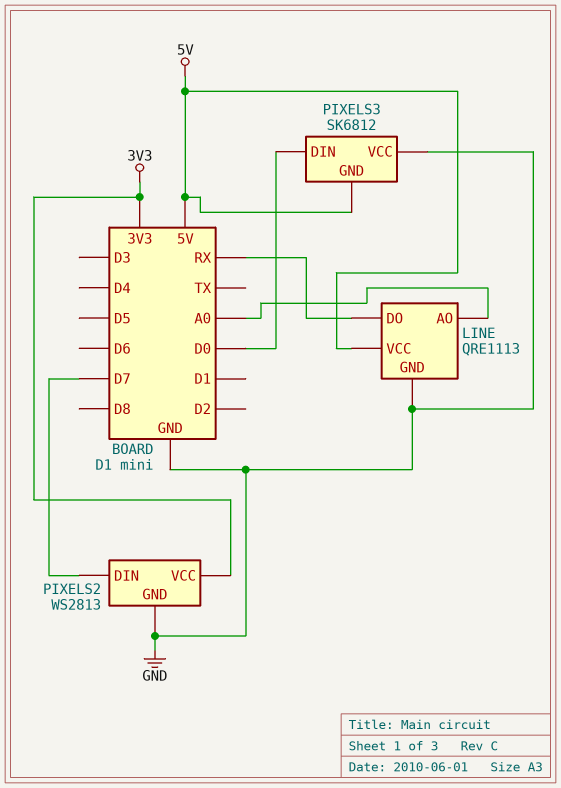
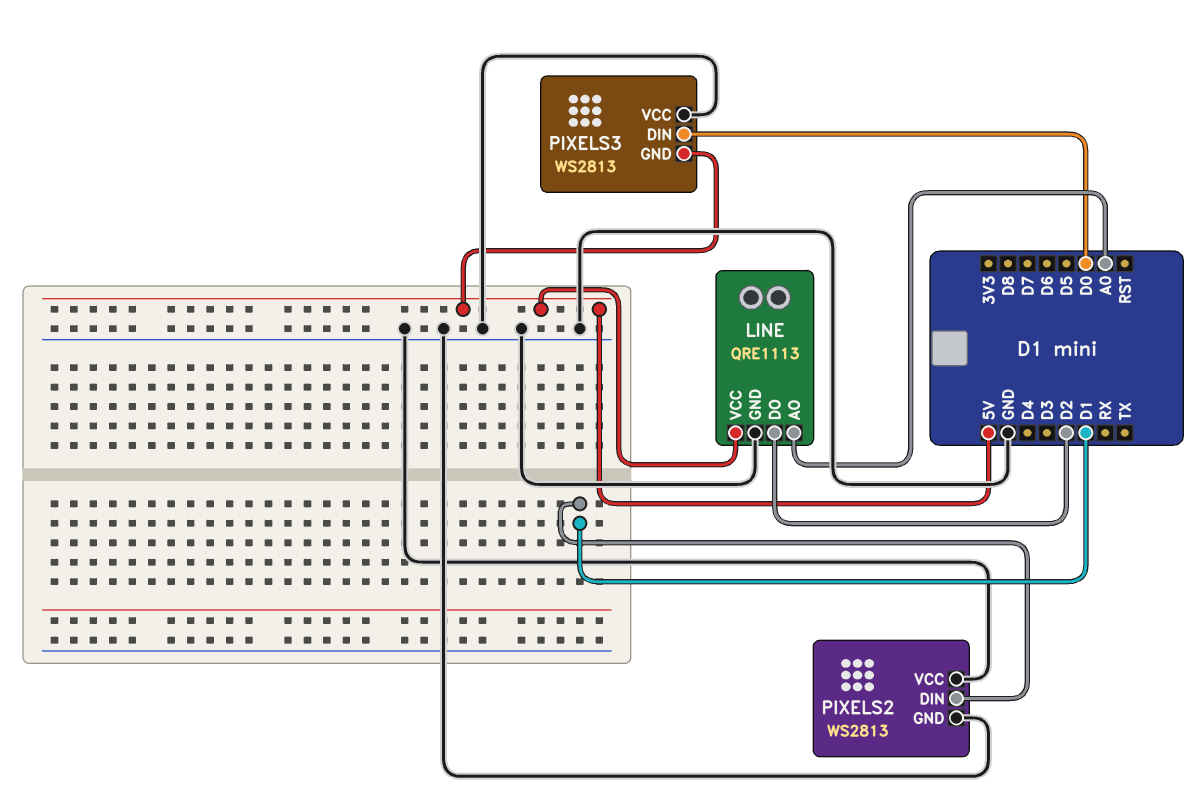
LINE pin DO: RX -> D2
PIXELS2 pin DIN: D7 -> D1
PIXELS2 pin VCC: 3V3 -> GND
PIXELS3: SK6812 -> WS2813

